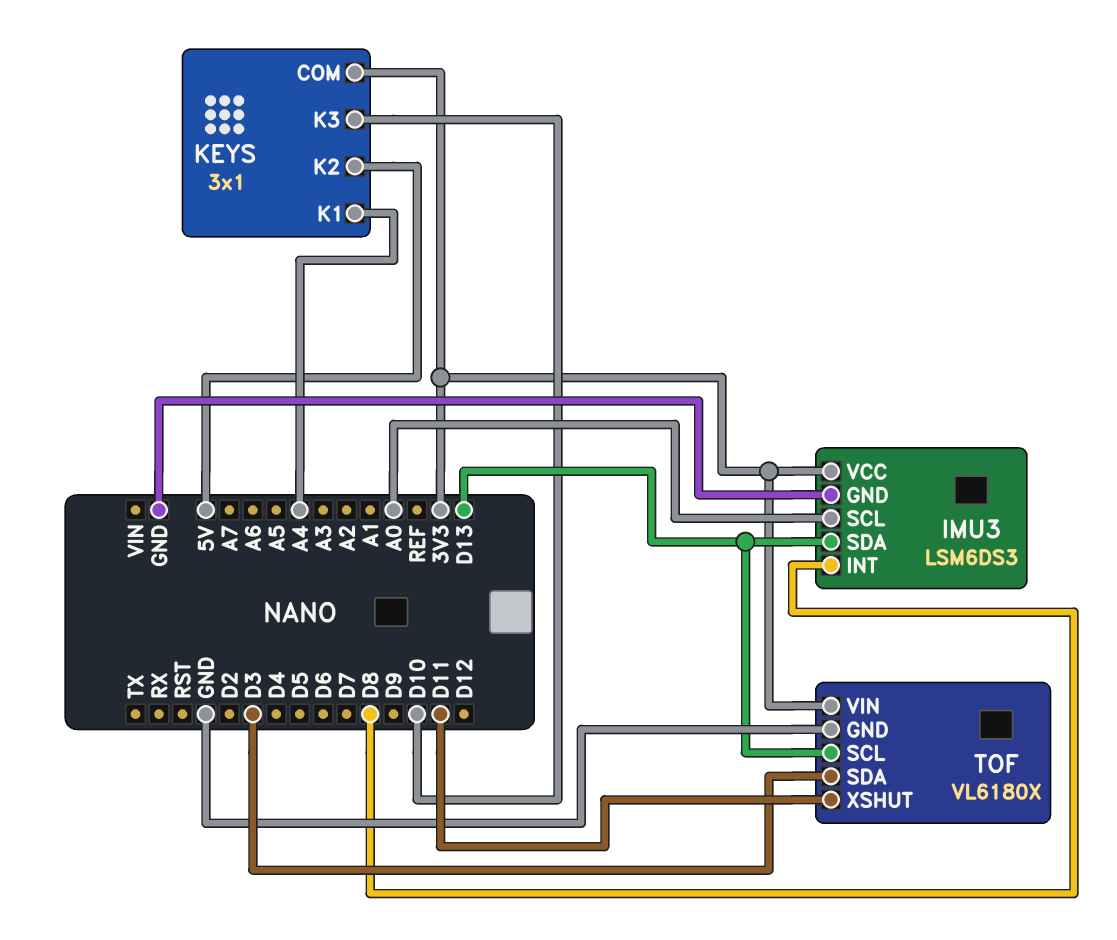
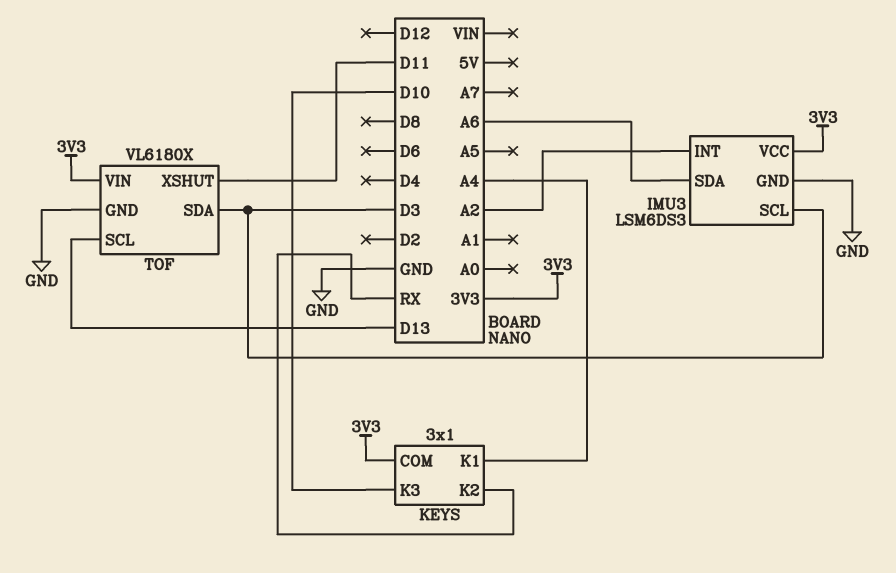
IMU3 pin INT: D8 -> A2
IMU3 pin SCL: A0 -> D3
IMU3 pin SDA: D13 -> A6
KEYS pin K2: 5V -> RX

